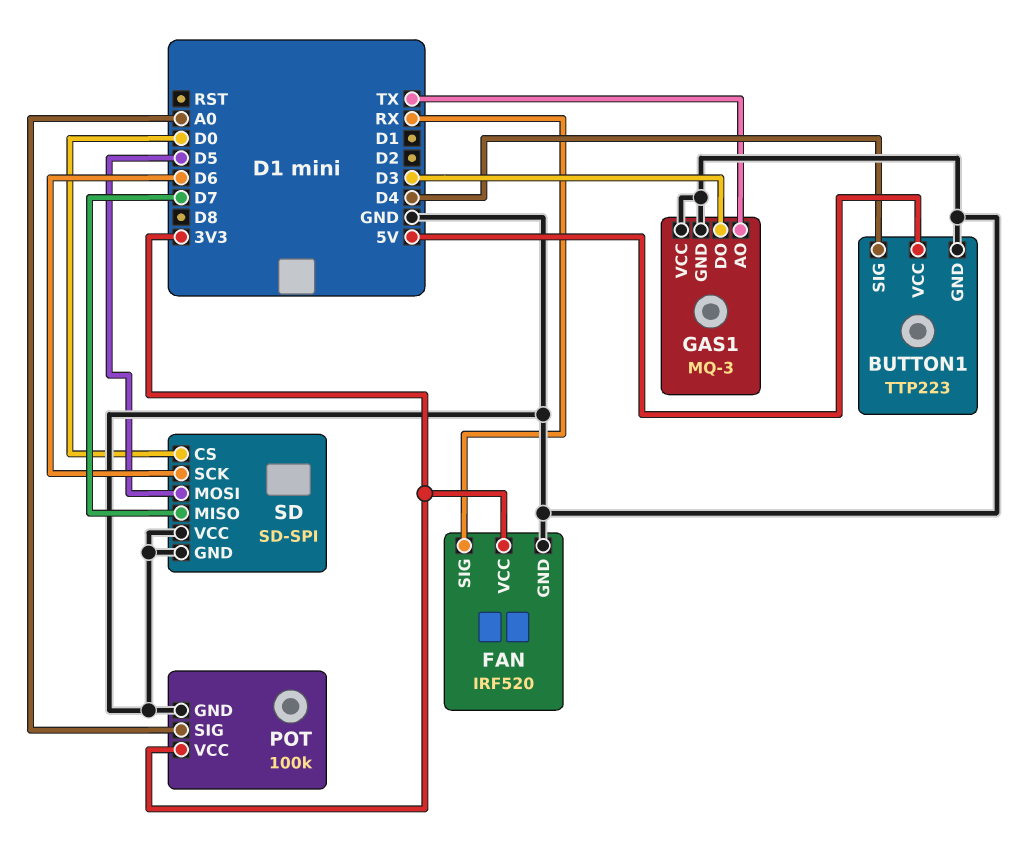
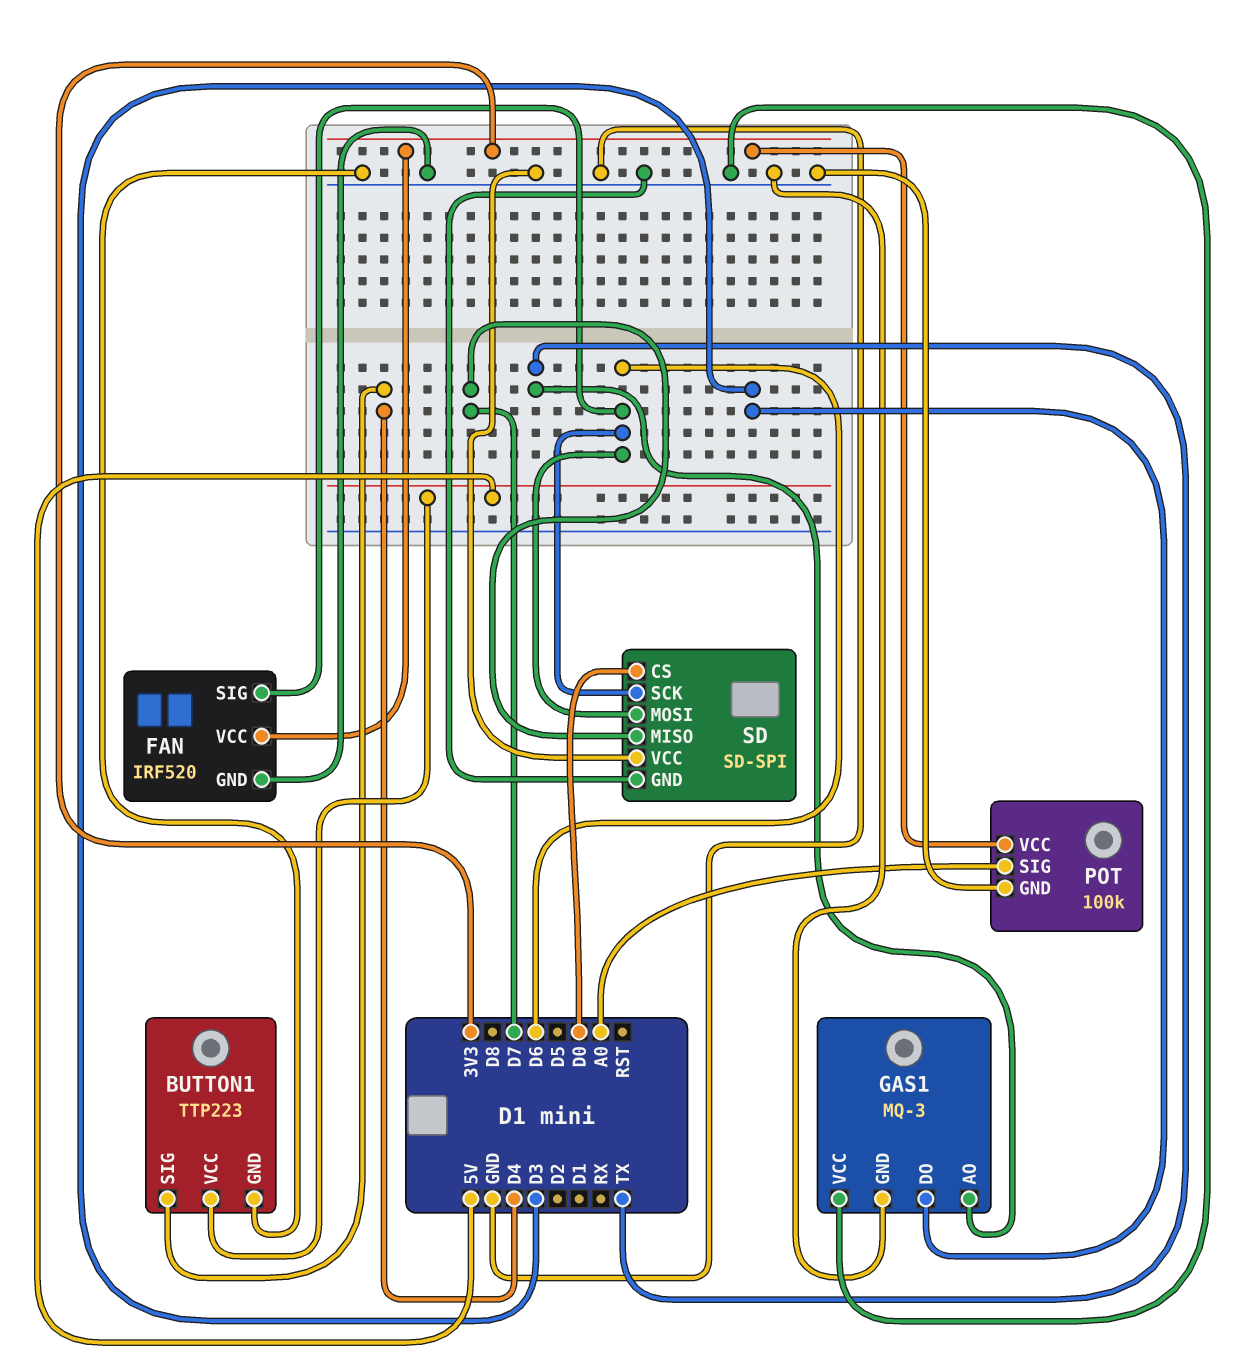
FAN pin SIG: RX -> D6
SD pin MOSI: D5 -> D6

